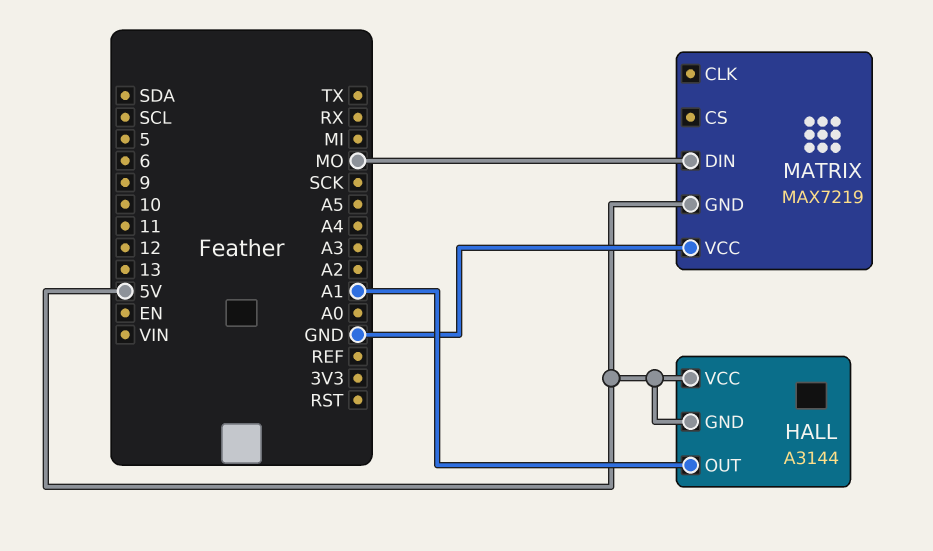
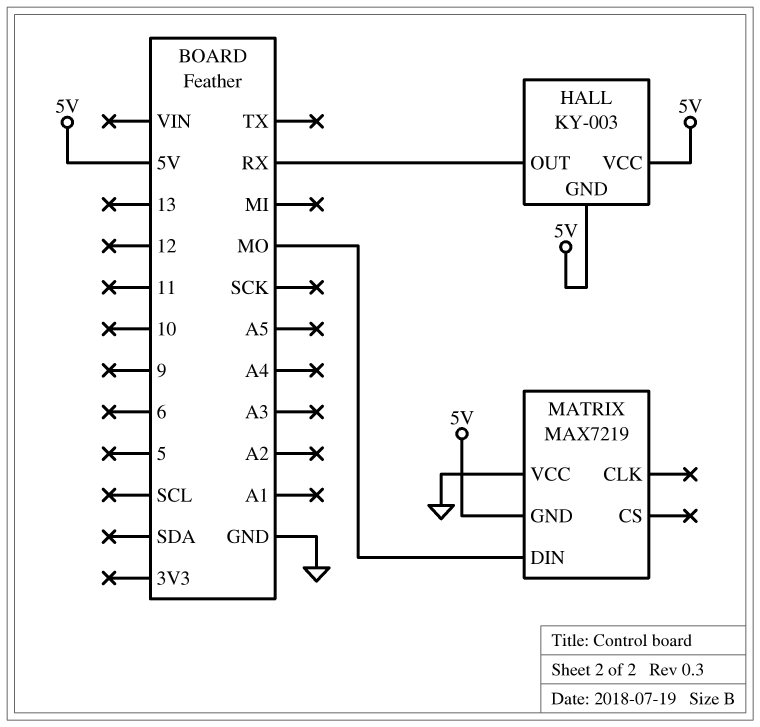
HALL: A3144 -> KY-003
HALL pin OUT: A1 -> RX

